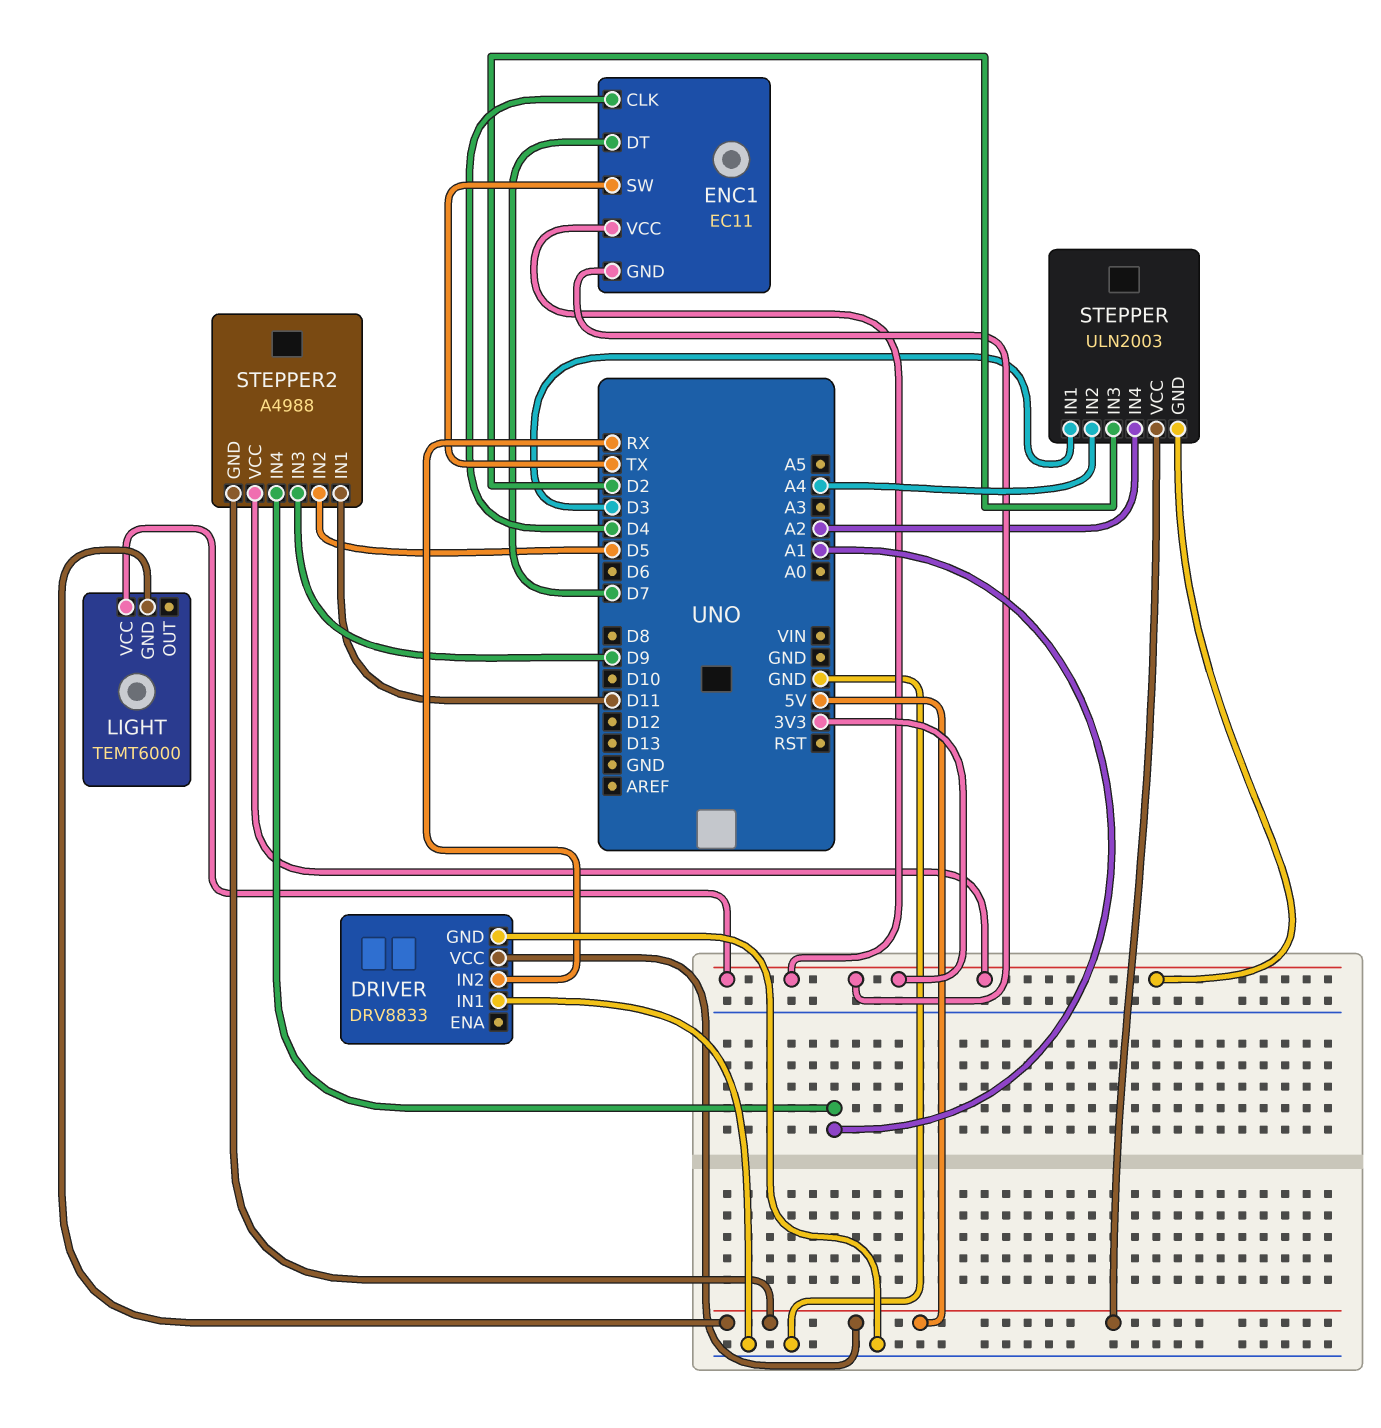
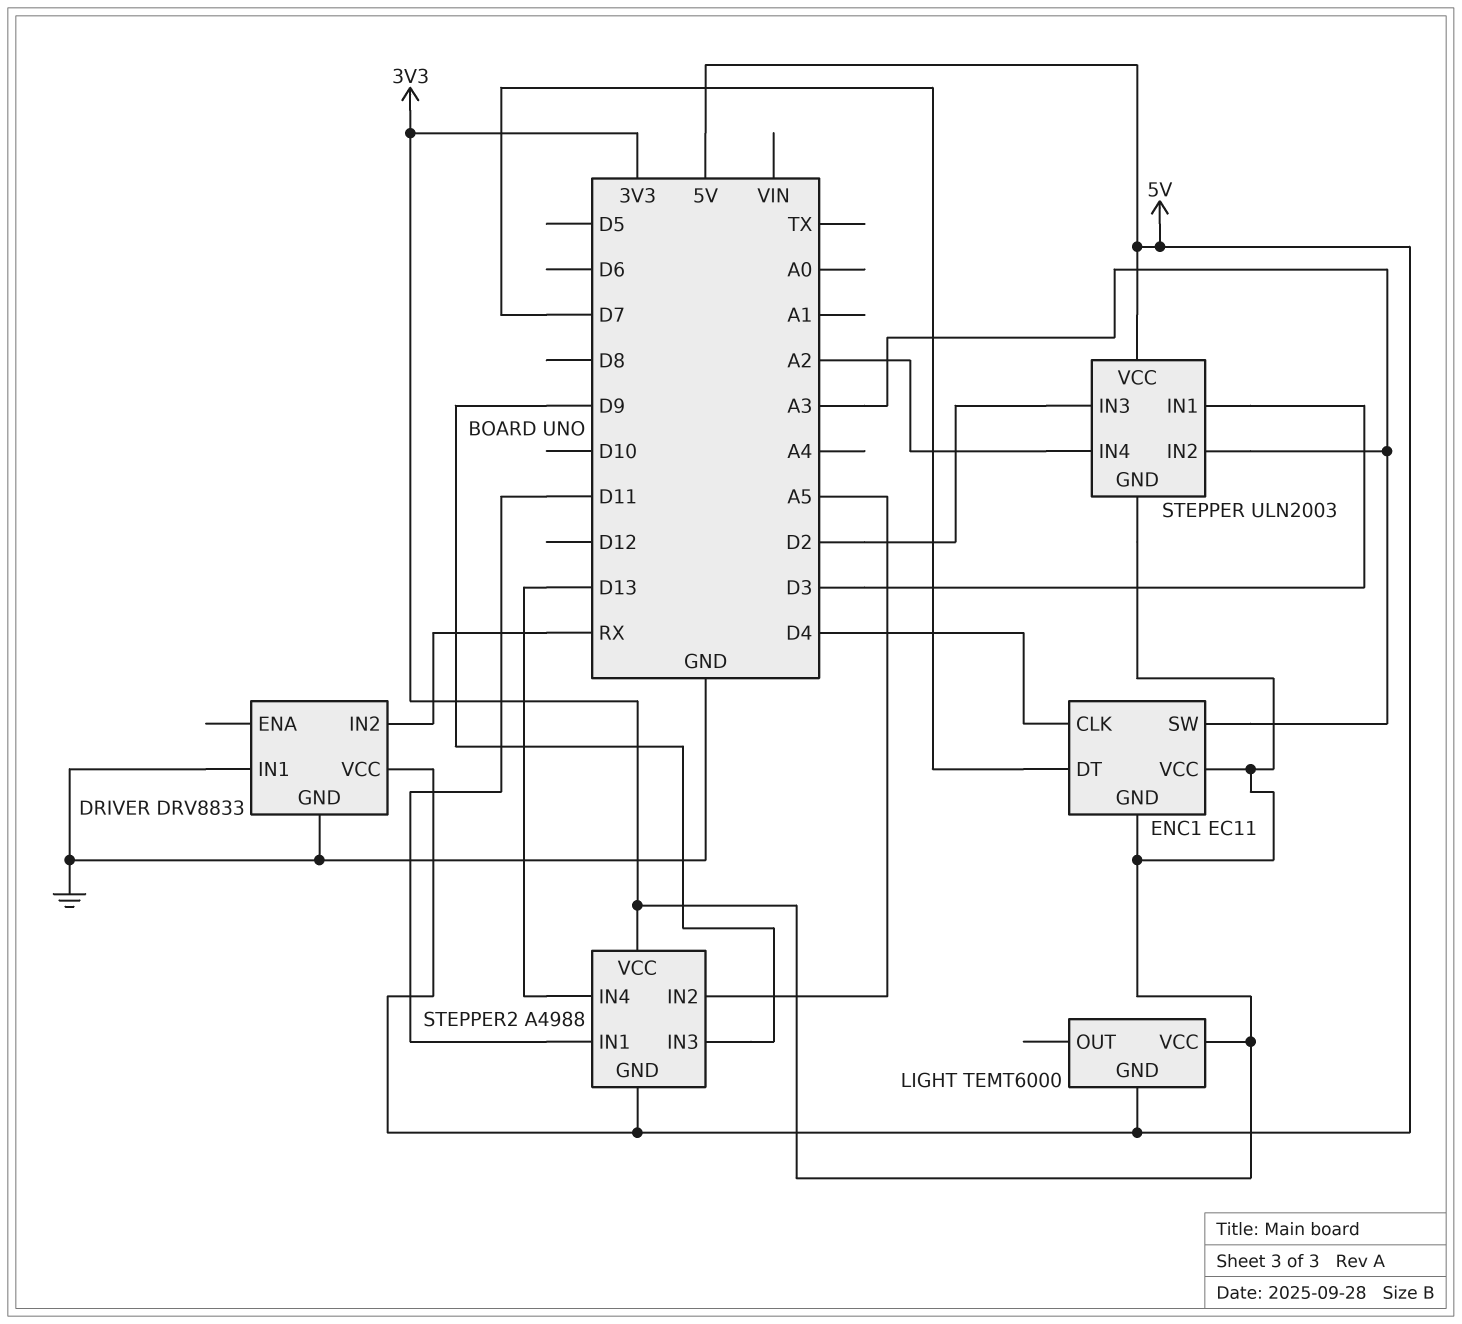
ENC1 pin SW: TX -> A3
STEPPER pin IN2: A4 -> A3
STEPPER2 pin IN2: D5 -> A5
STEPPER2 pin IN4: A1 -> D13

